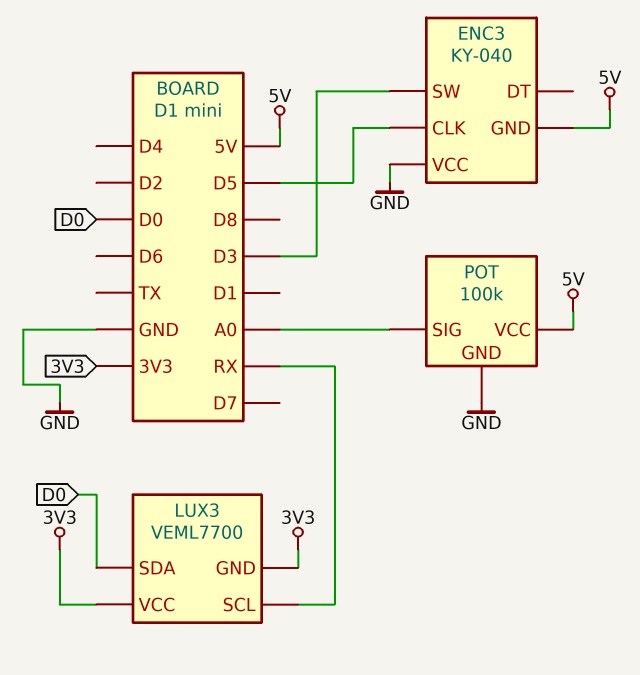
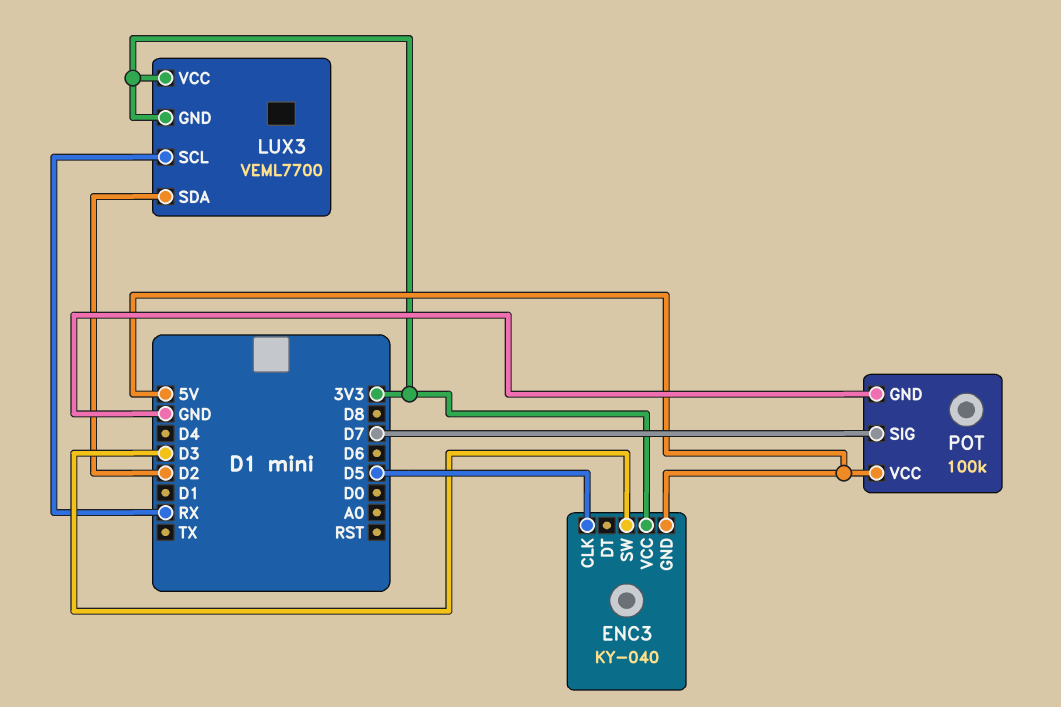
ENC3 pin VCC: GND -> 3V3
LUX3 pin SDA: D0 -> D2
POT pin SIG: A0 -> D7

